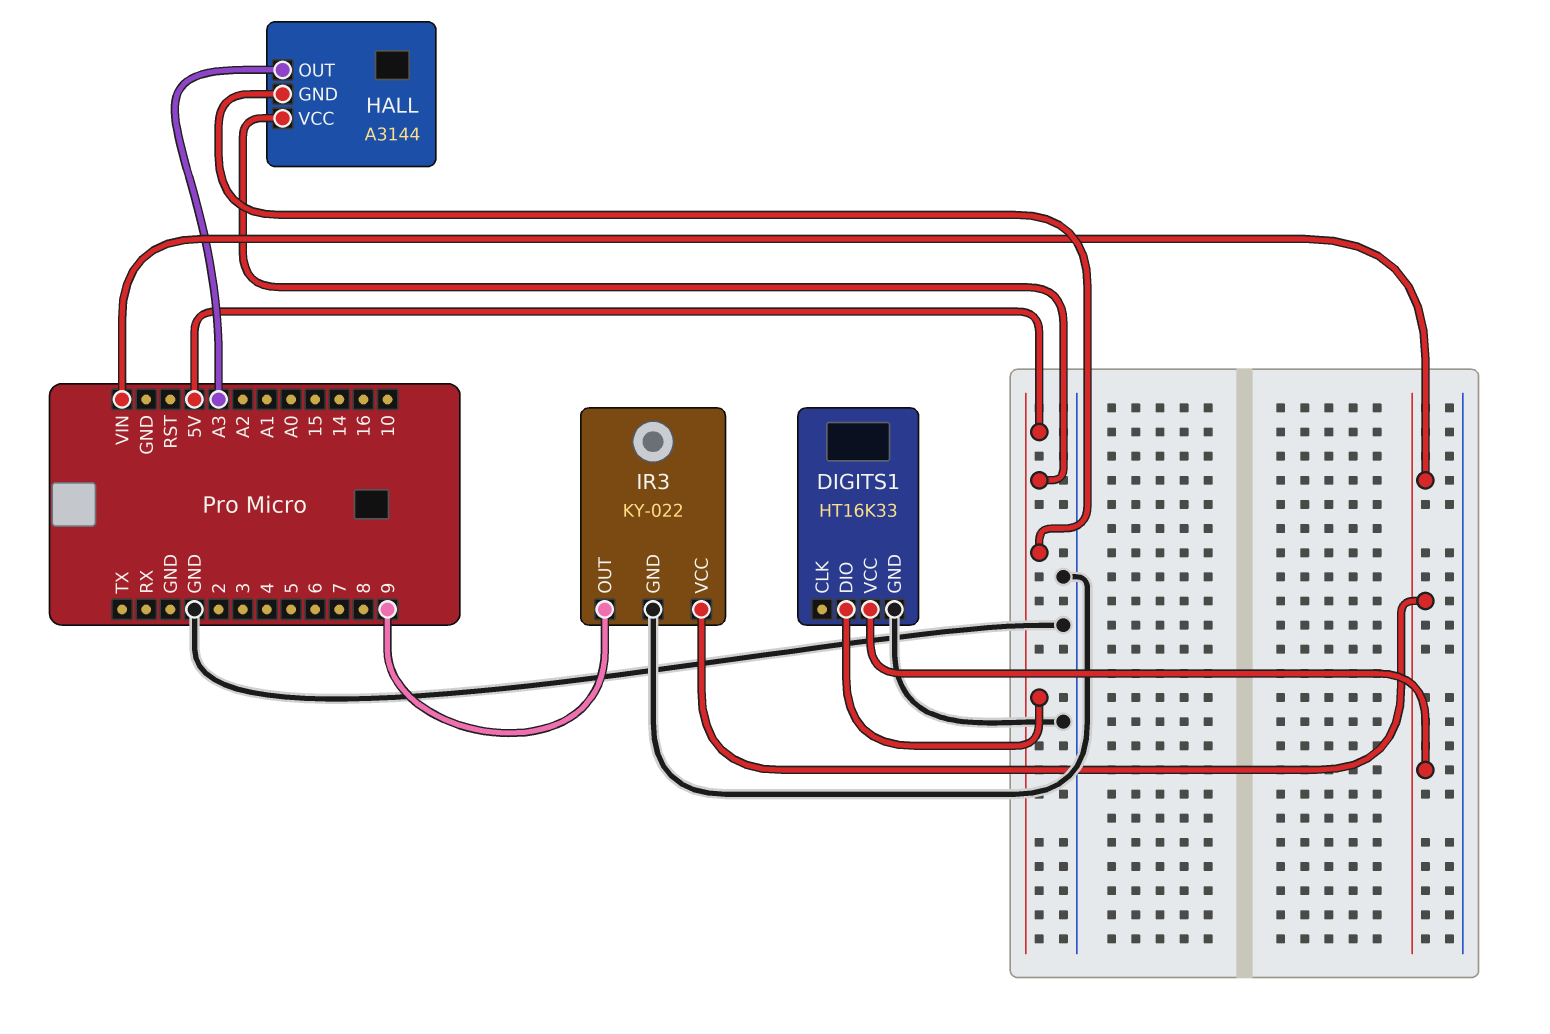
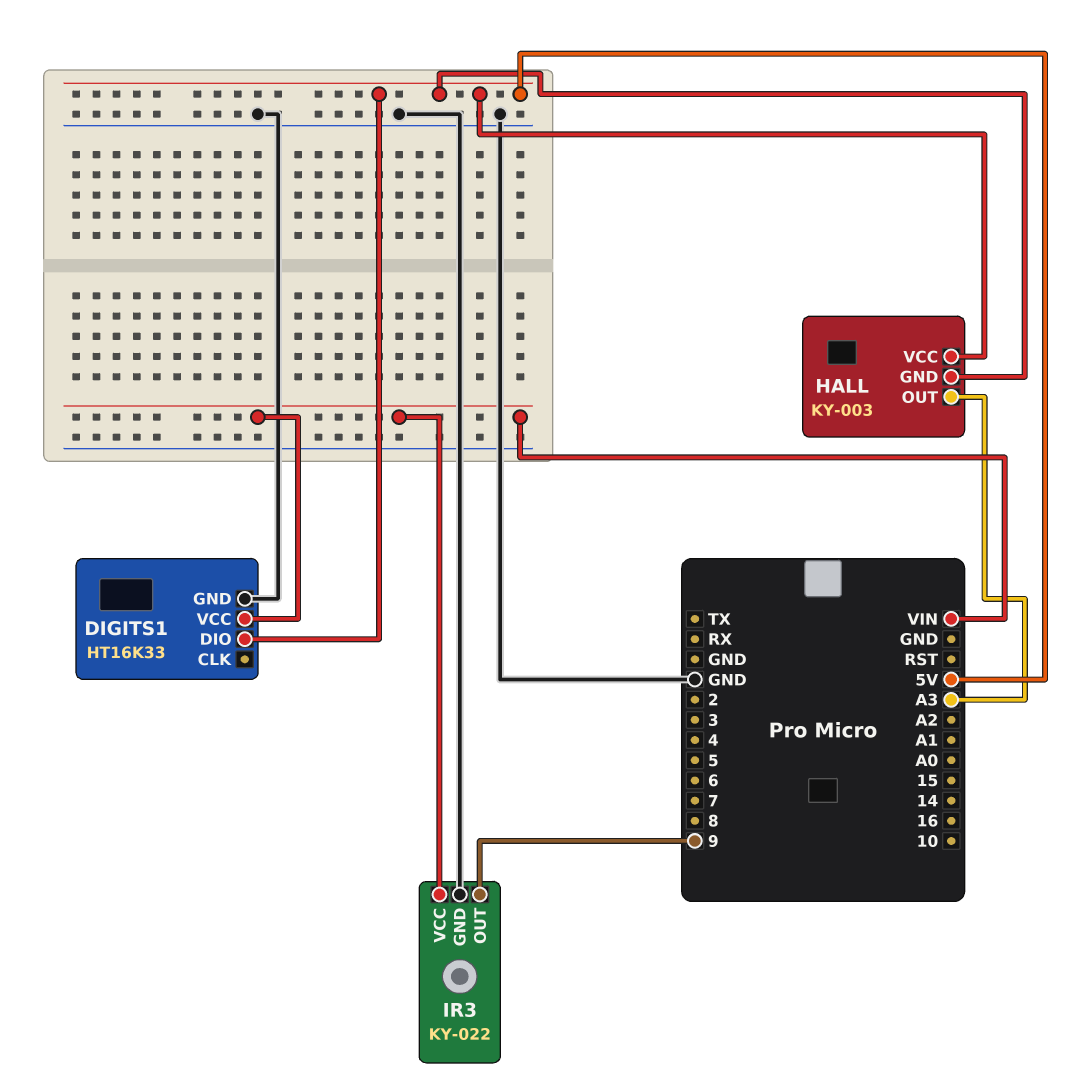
HALL: A3144 -> KY-003

